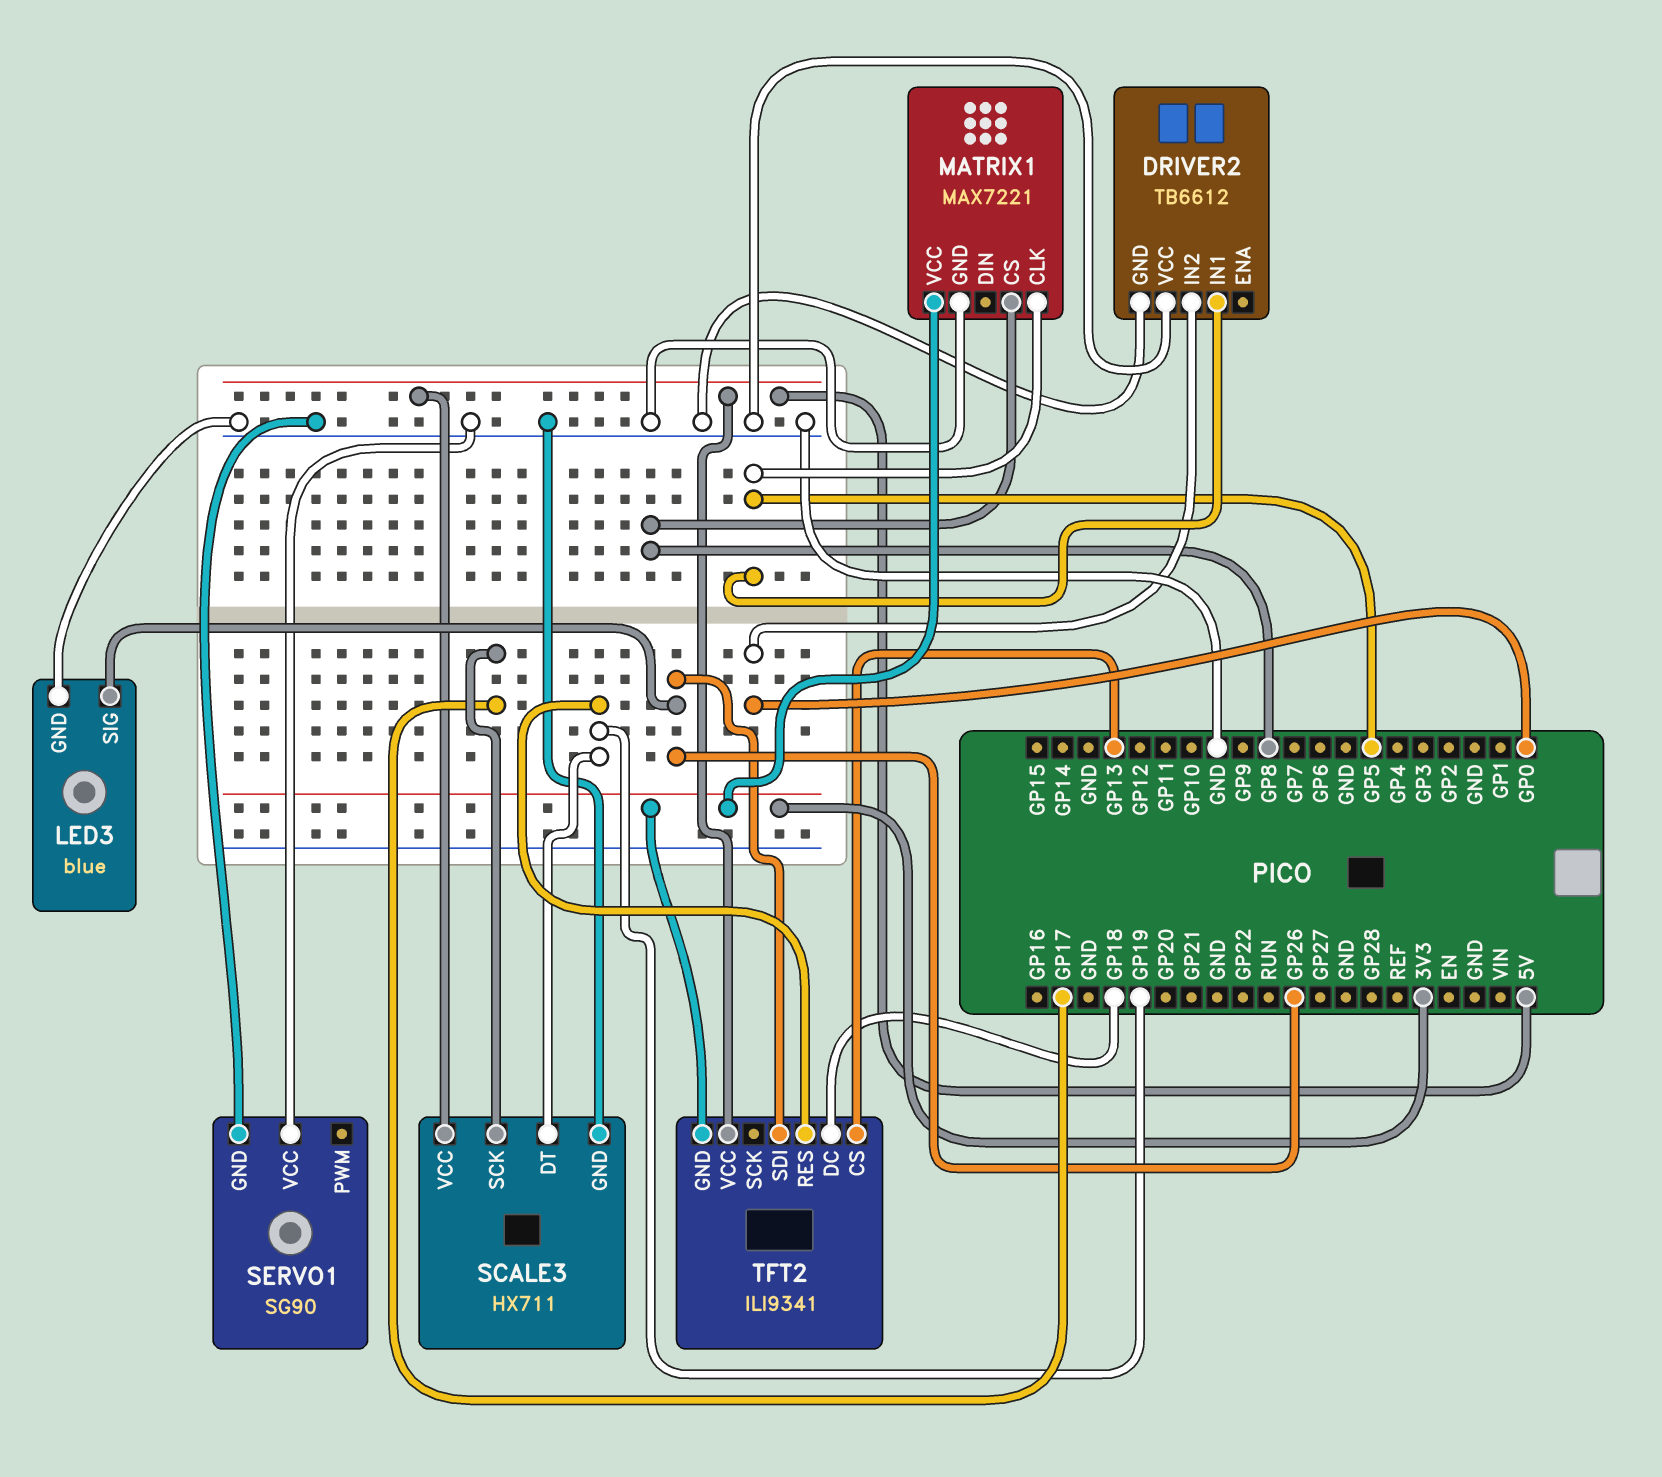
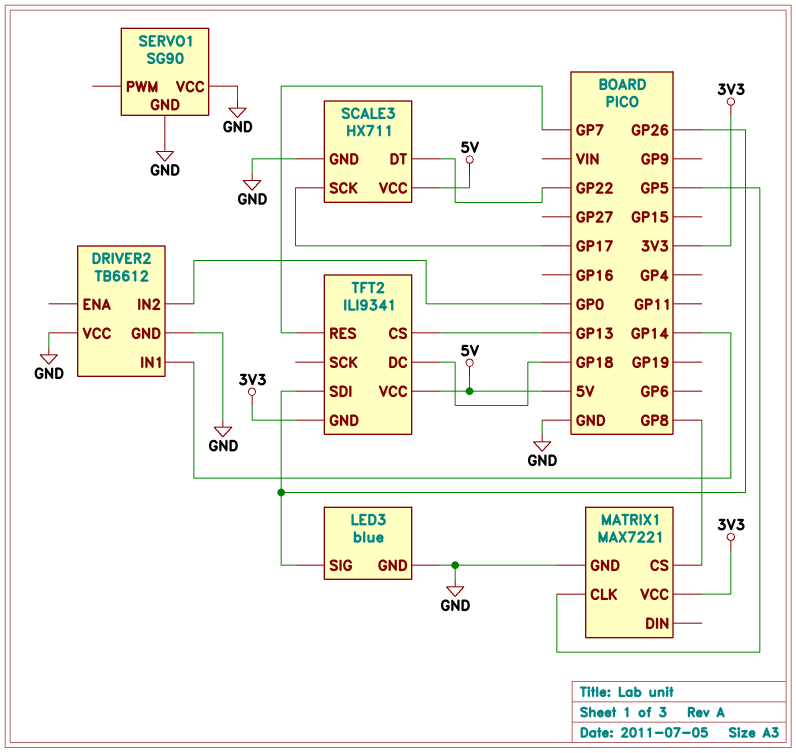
DRIVER2 pin IN1: GP5 -> GP14
SCALE3 pin DT: GP19 -> GP22
TFT2 pin RES: GP19 -> GP7

